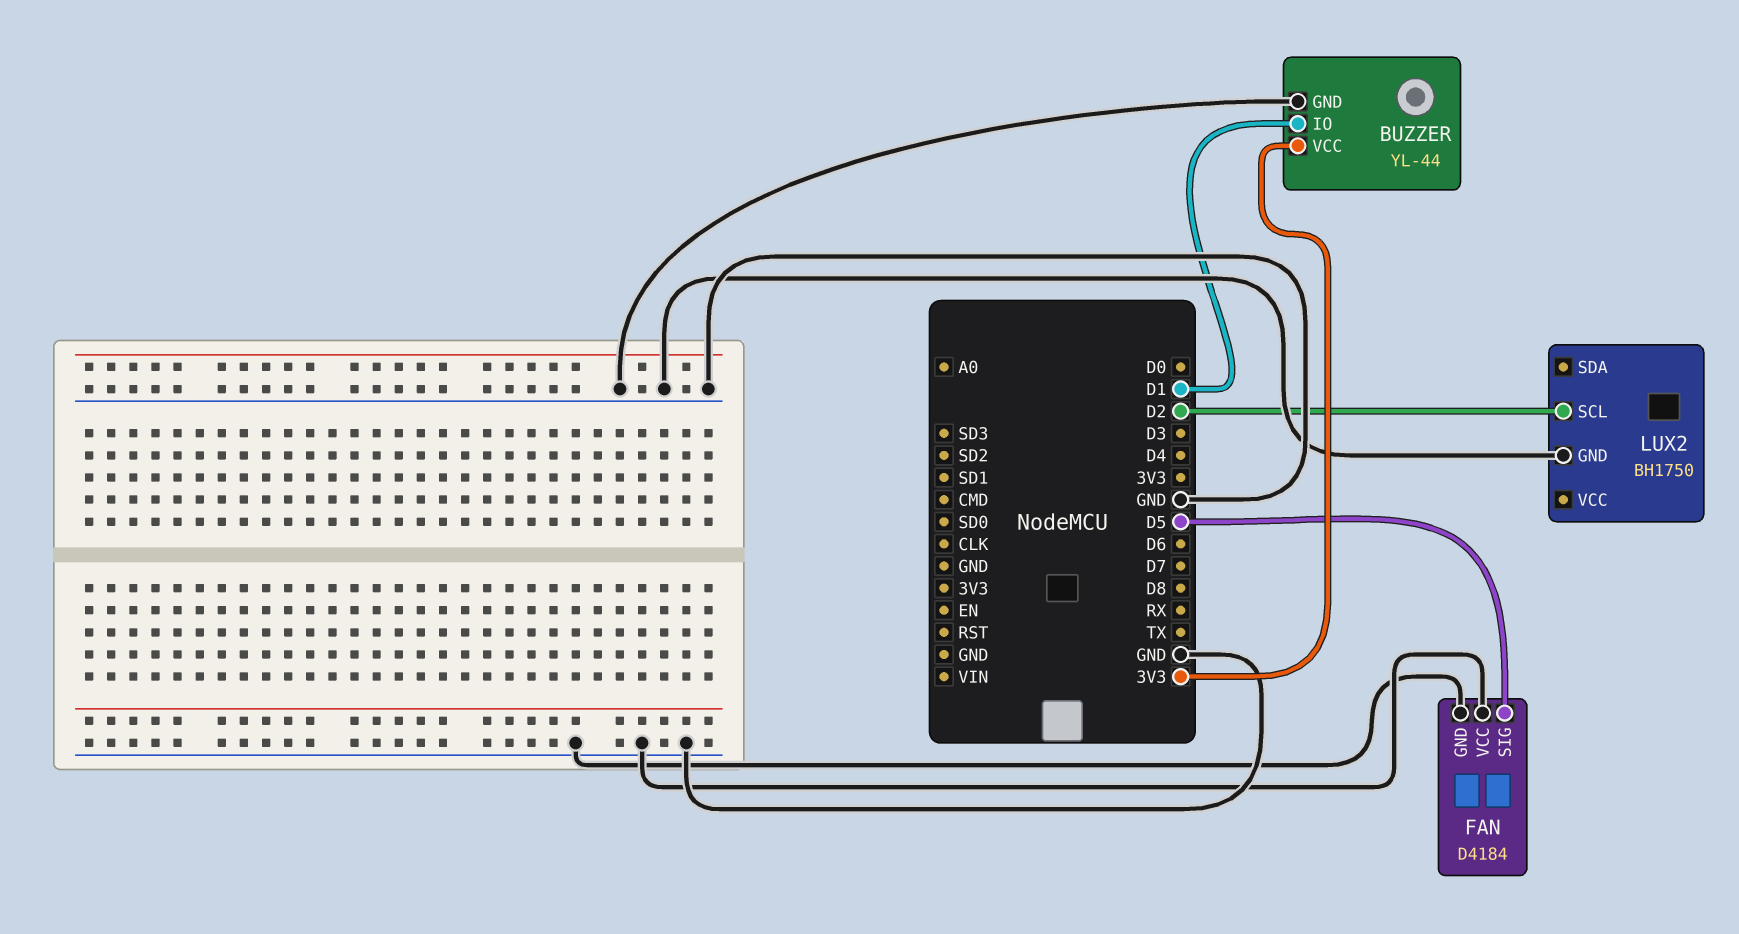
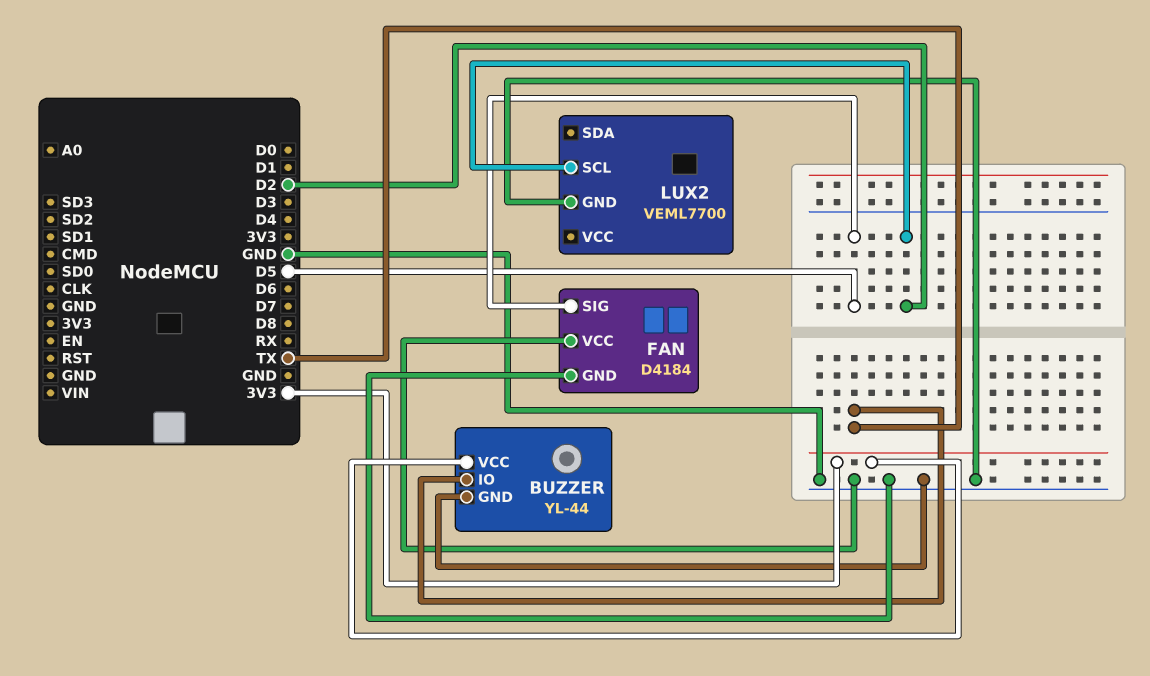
BUZZER pin IO: D1 -> TX
LUX2: BH1750 -> VEML7700

